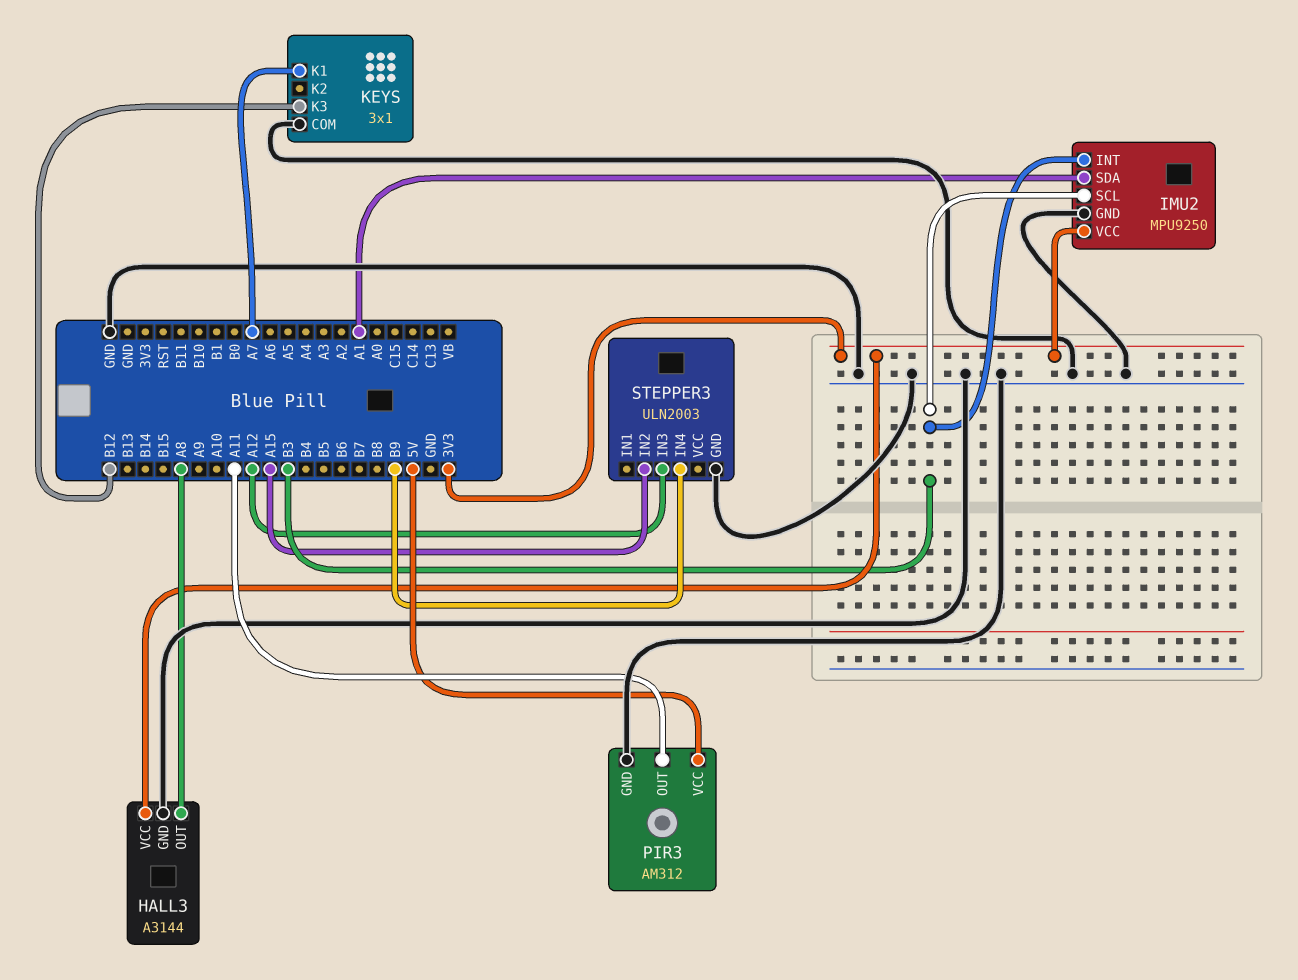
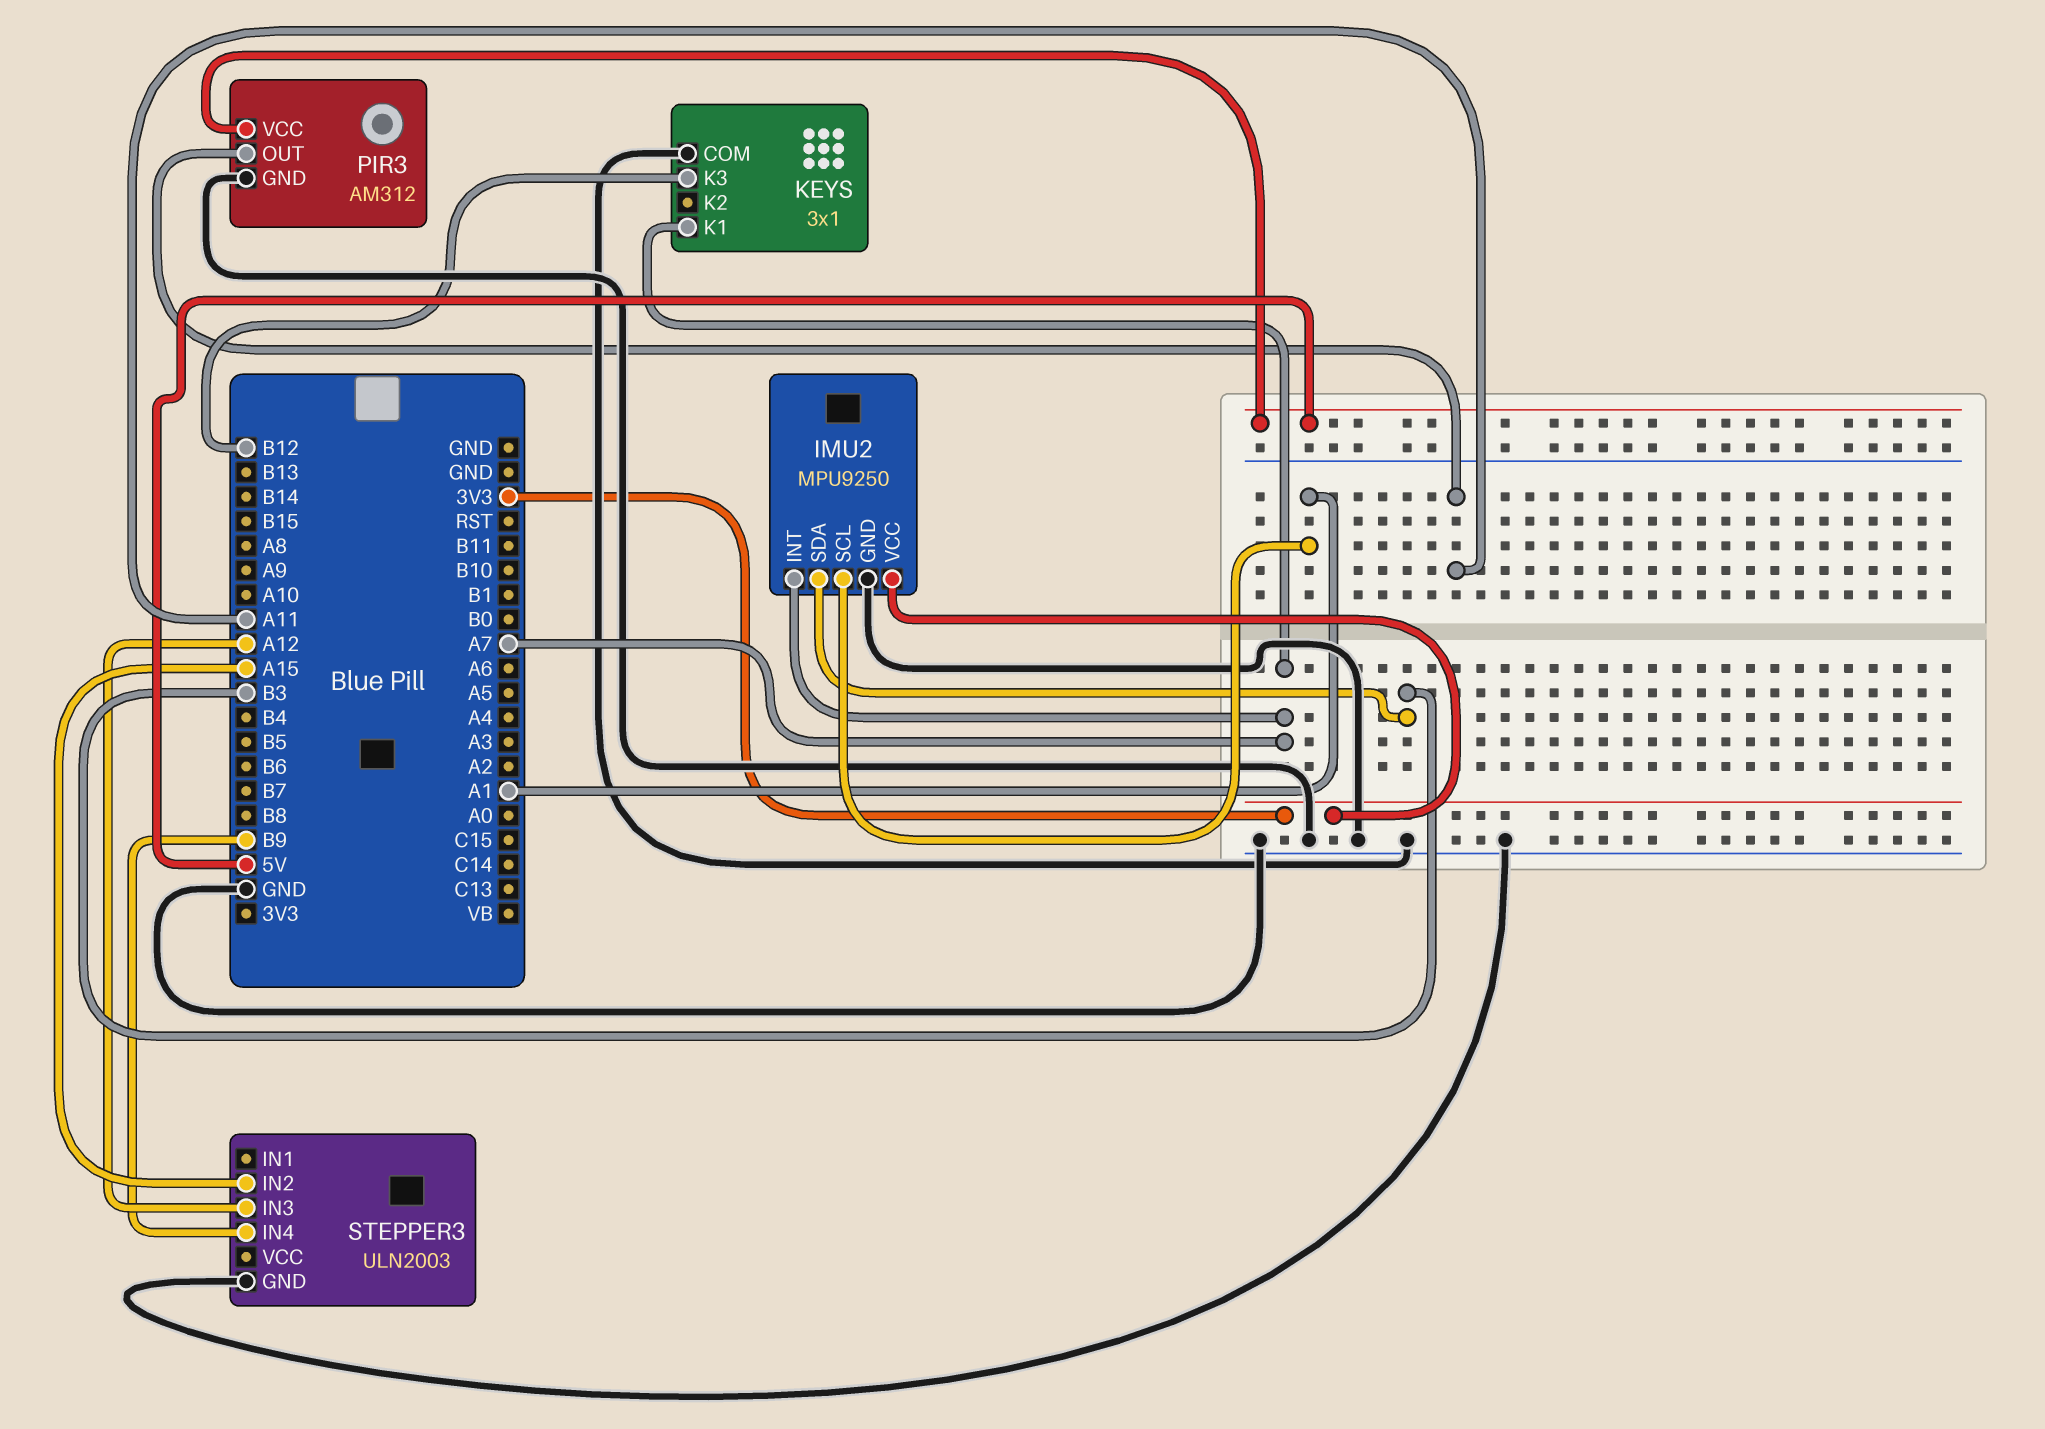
HALL3: A3144 -> none
HALL3 pin GND: GND -> none
HALL3 pin OUT: A8 -> none
HALL3 pin VCC: 3V3 -> none
IMU2 pin INT: B3 -> A7
IMU2 pin SCL: B3 -> A1
IMU2 pin SDA: A1 -> B3

